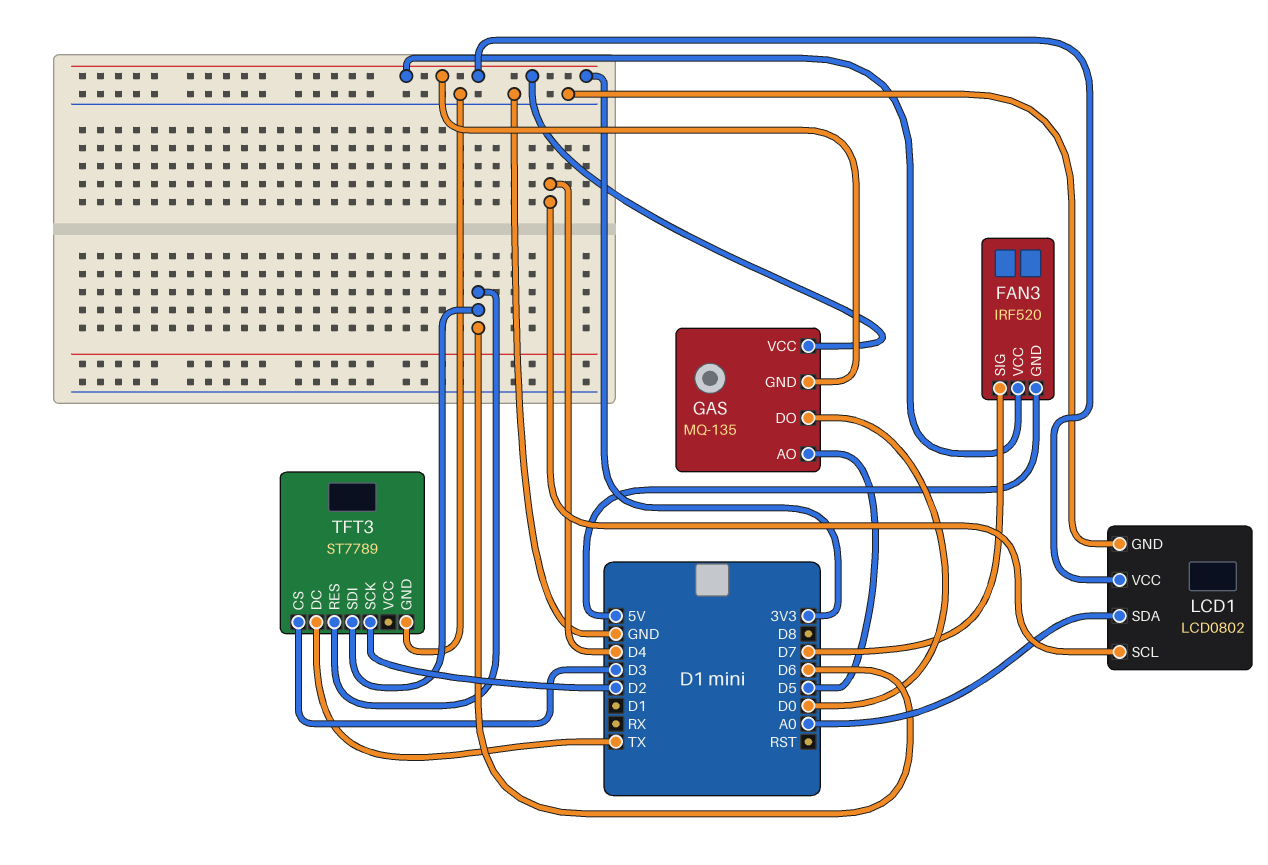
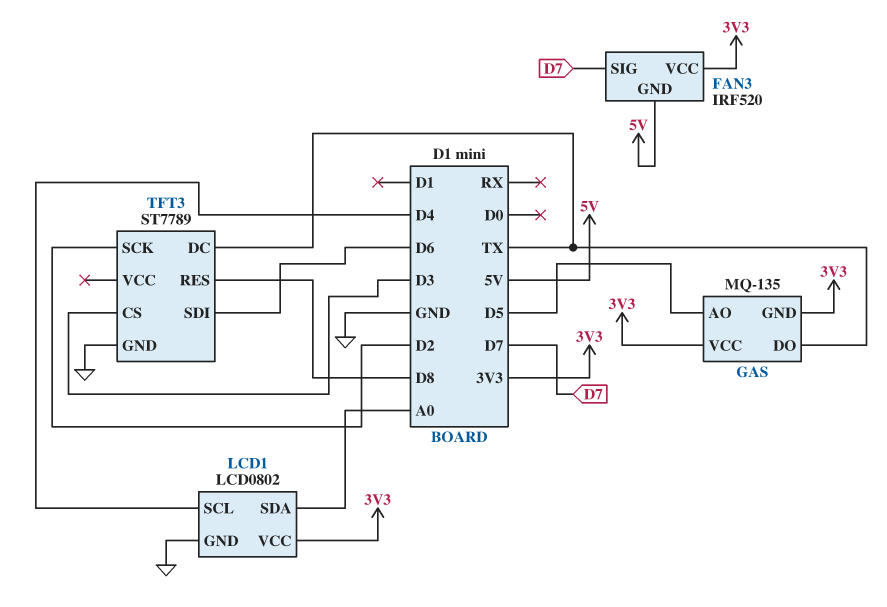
GAS pin DO: D0 -> TX
TFT3 pin RES: D6 -> D8

